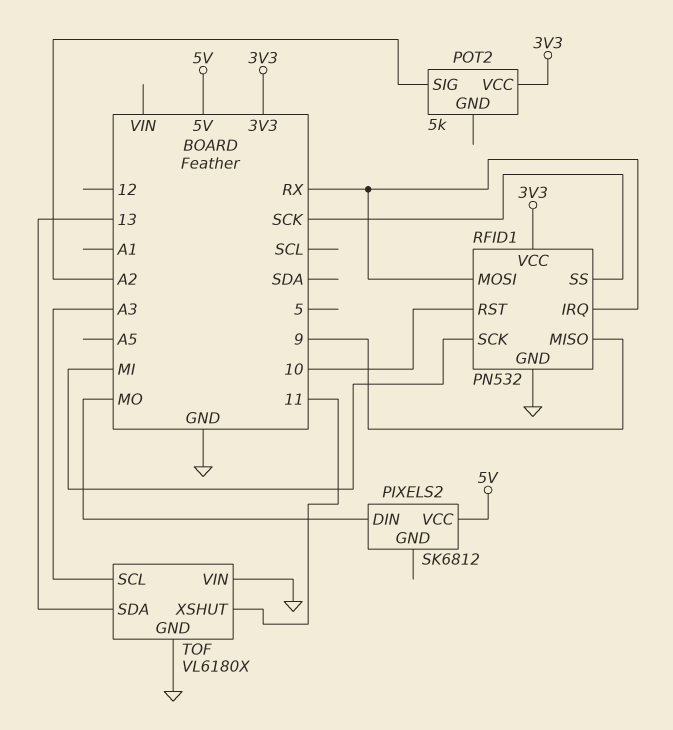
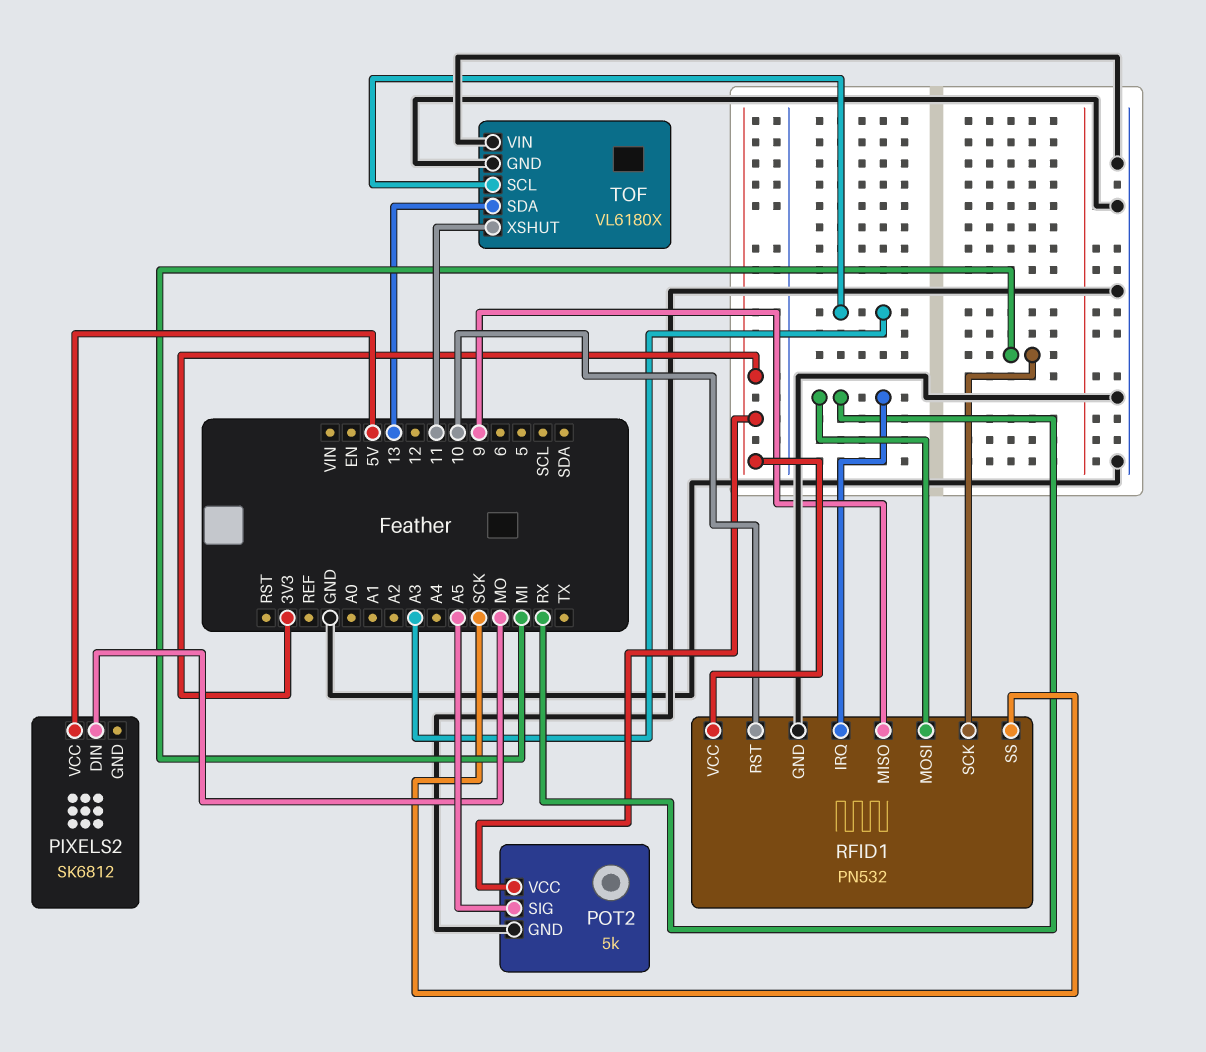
POT2 pin GND: none -> GND
POT2 pin SIG: A2 -> A5

